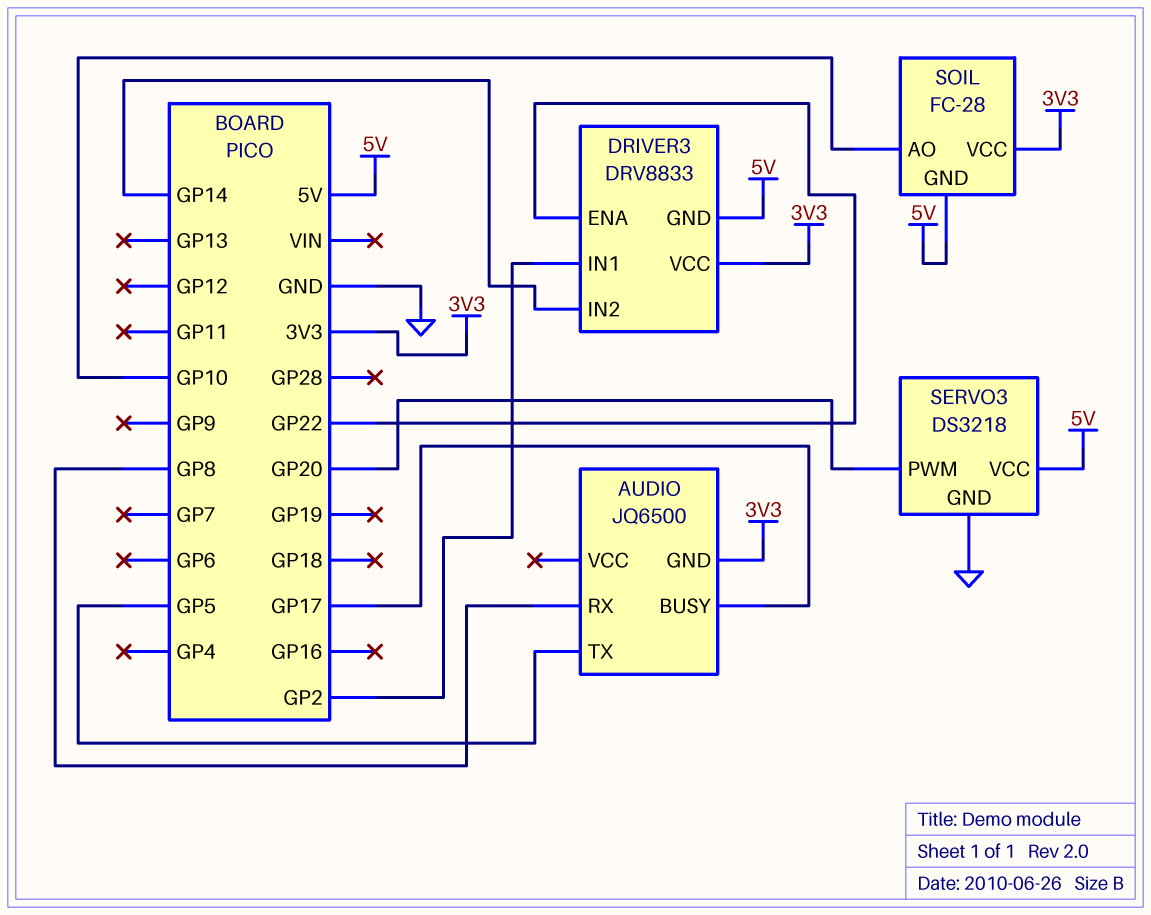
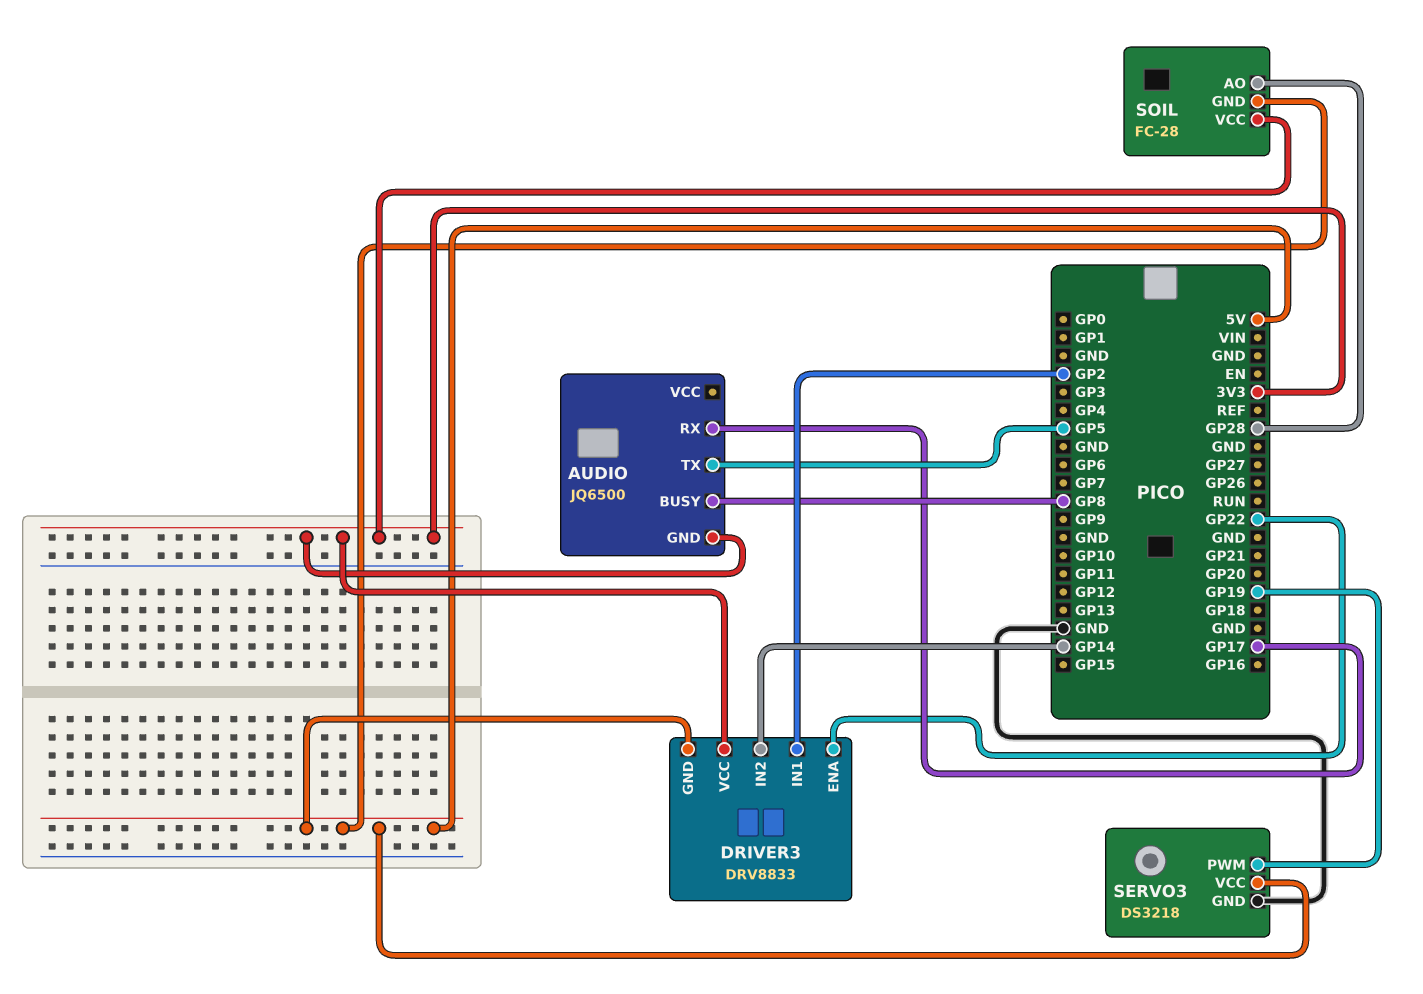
AUDIO pin BUSY: GP17 -> GP8
AUDIO pin RX: GP8 -> GP17
SERVO3 pin PWM: GP20 -> GP19
SOIL pin AO: GP10 -> GP28

